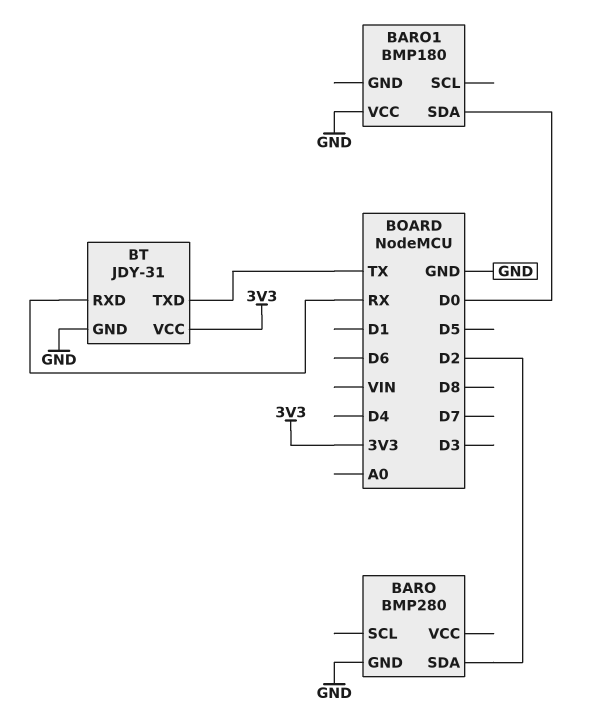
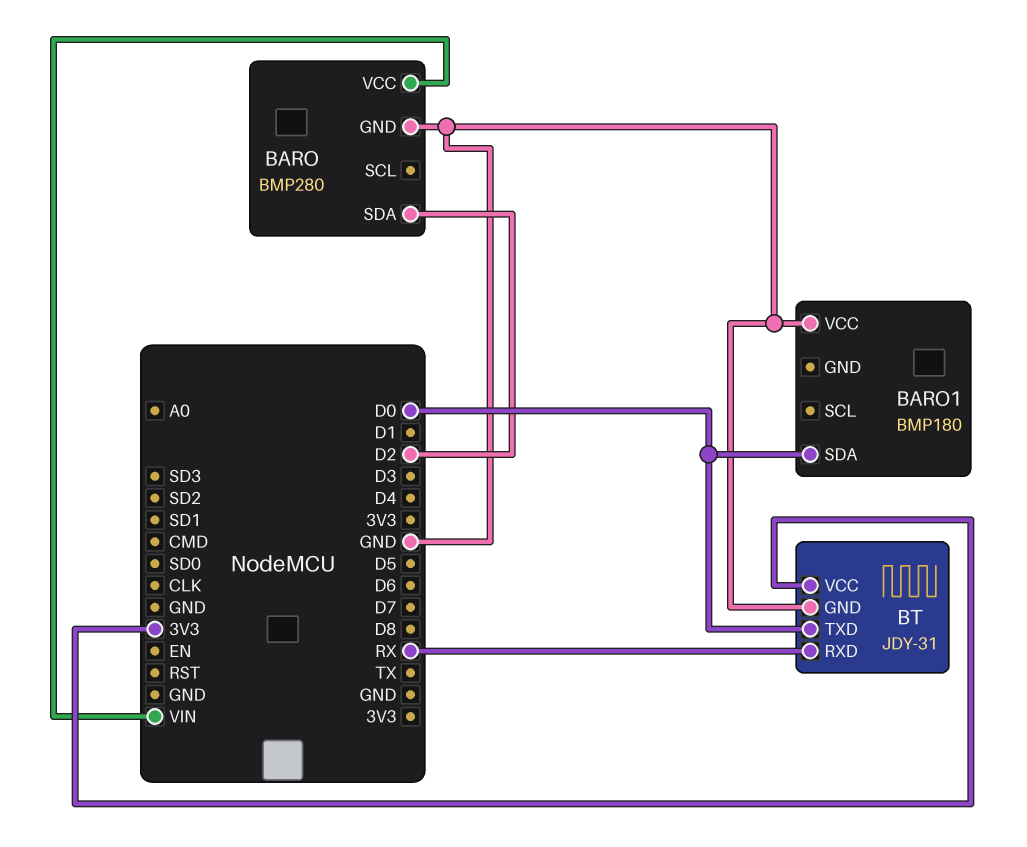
BARO pin VCC: none -> VIN
BT pin TXD: TX -> D0

